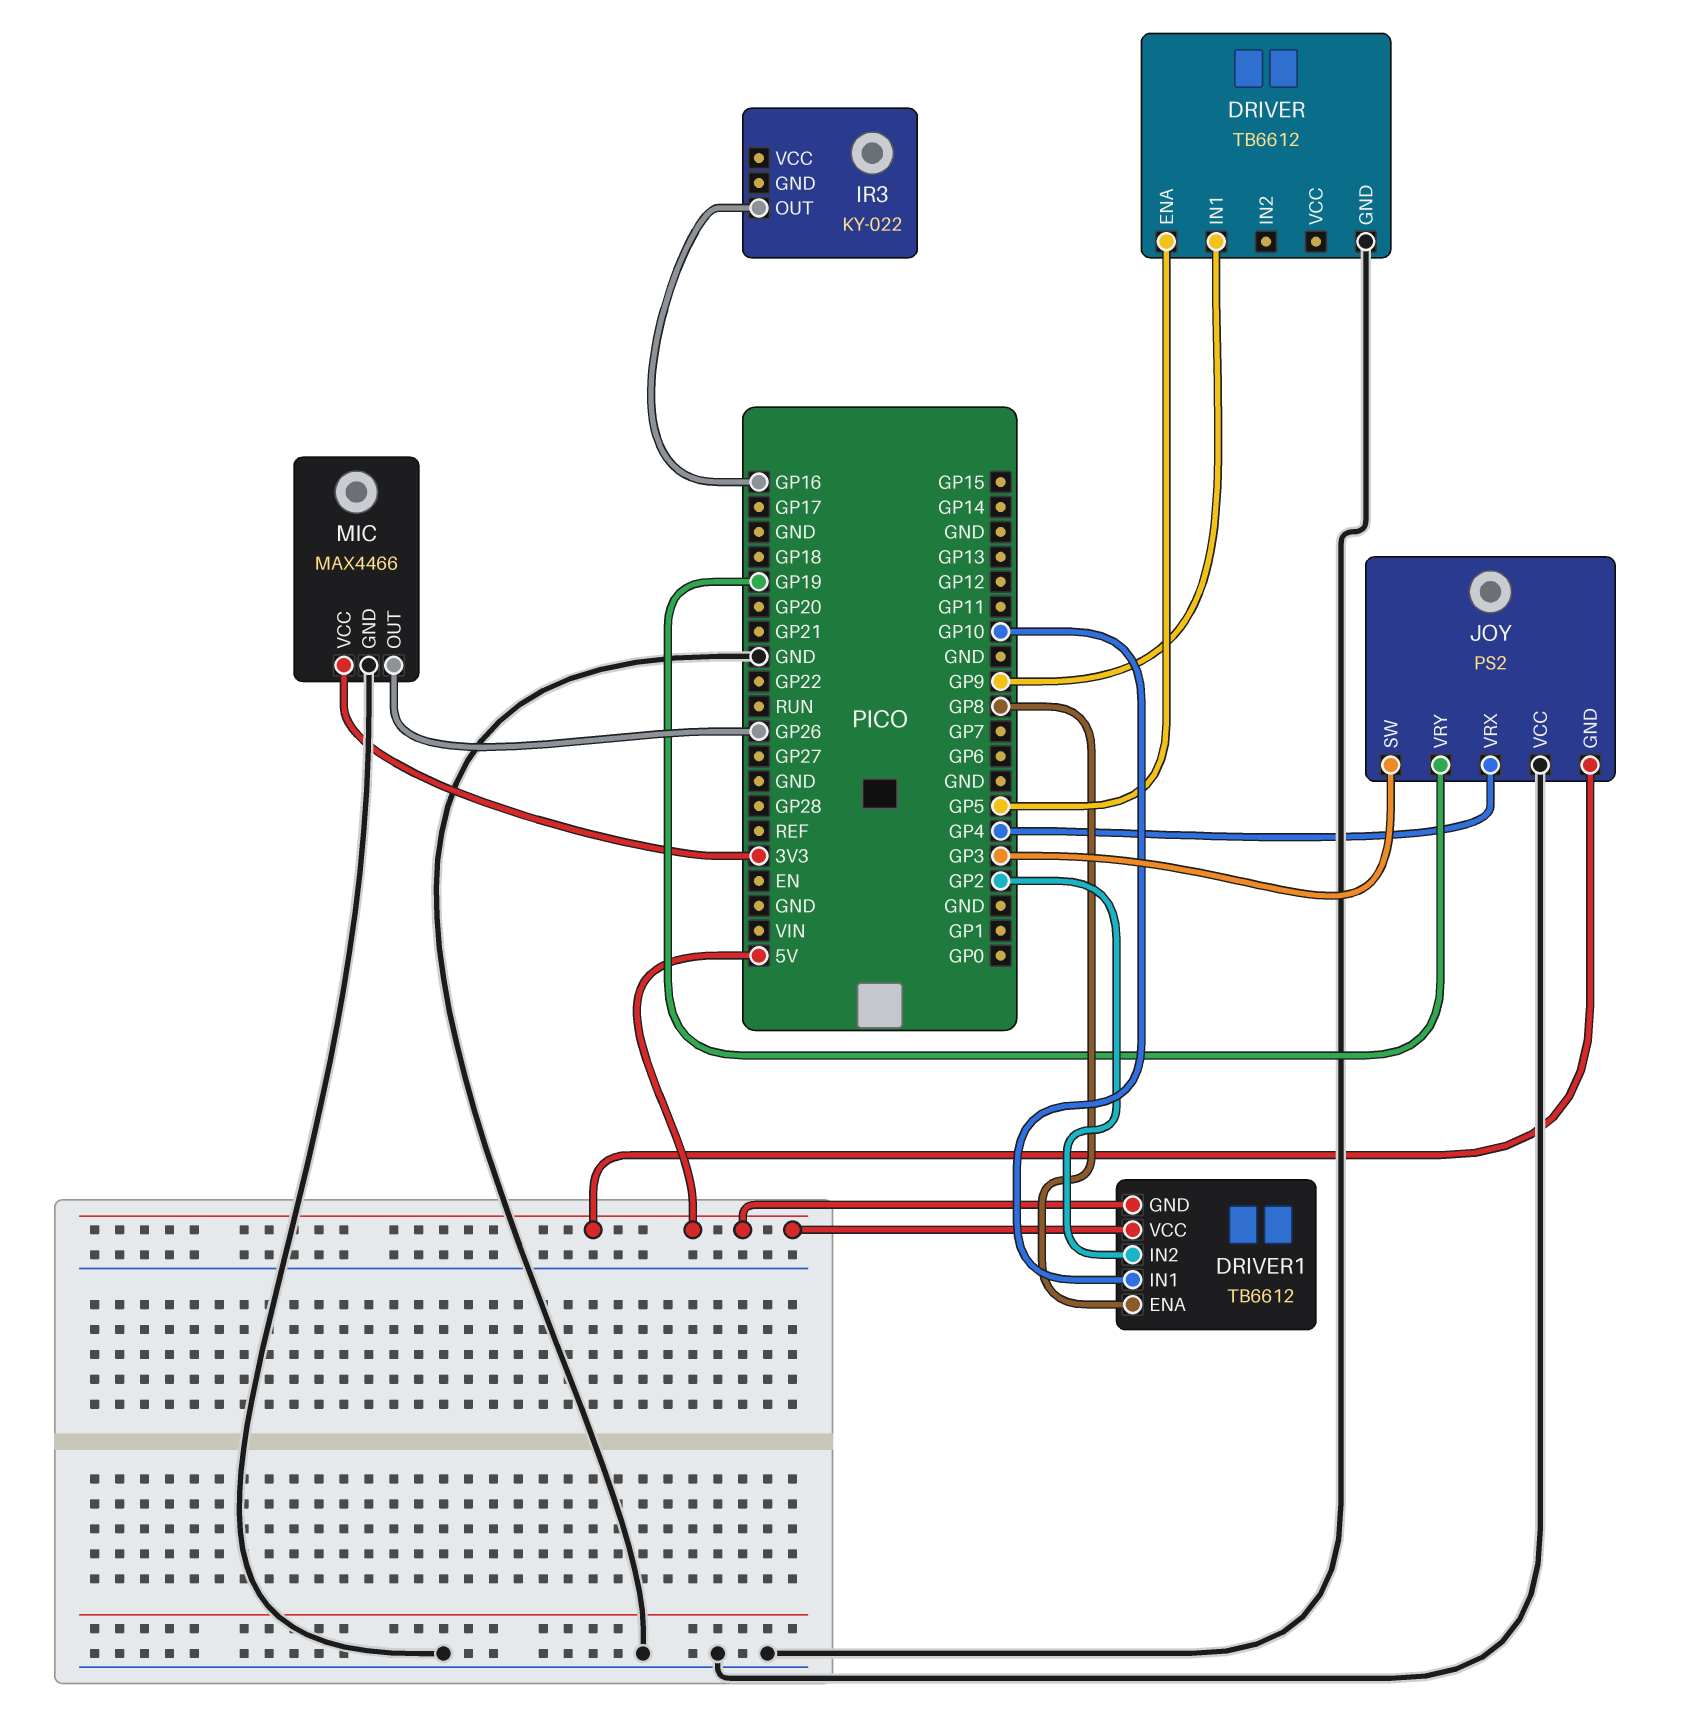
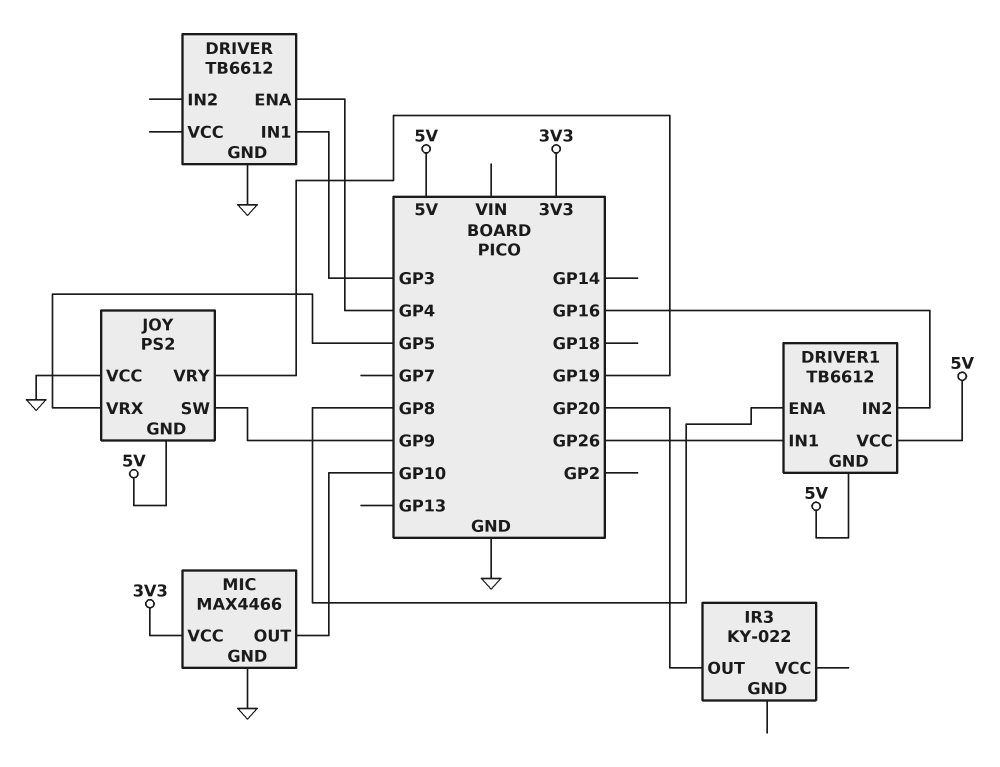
DRIVER pin ENA: GP5 -> GP4
DRIVER pin IN1: GP9 -> GP3
DRIVER1 pin IN1: GP10 -> GP26
DRIVER1 pin IN2: GP2 -> GP16
IR3 pin OUT: GP16 -> GP20
JOY pin SW: GP3 -> GP9
JOY pin VRX: GP4 -> GP5
MIC pin OUT: GP26 -> GP10

